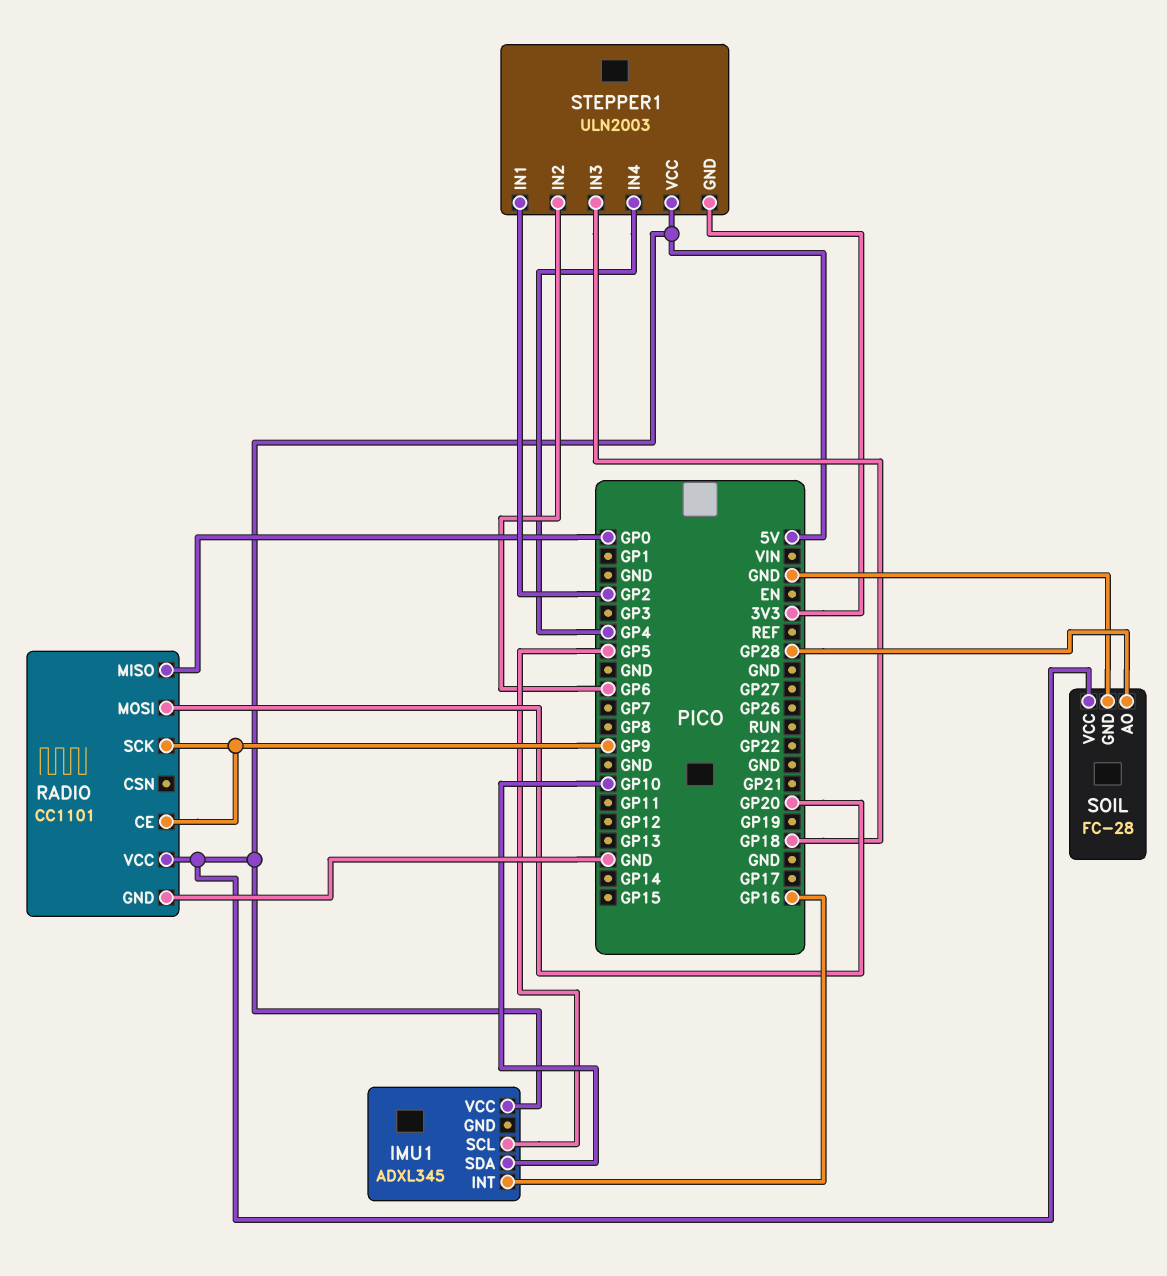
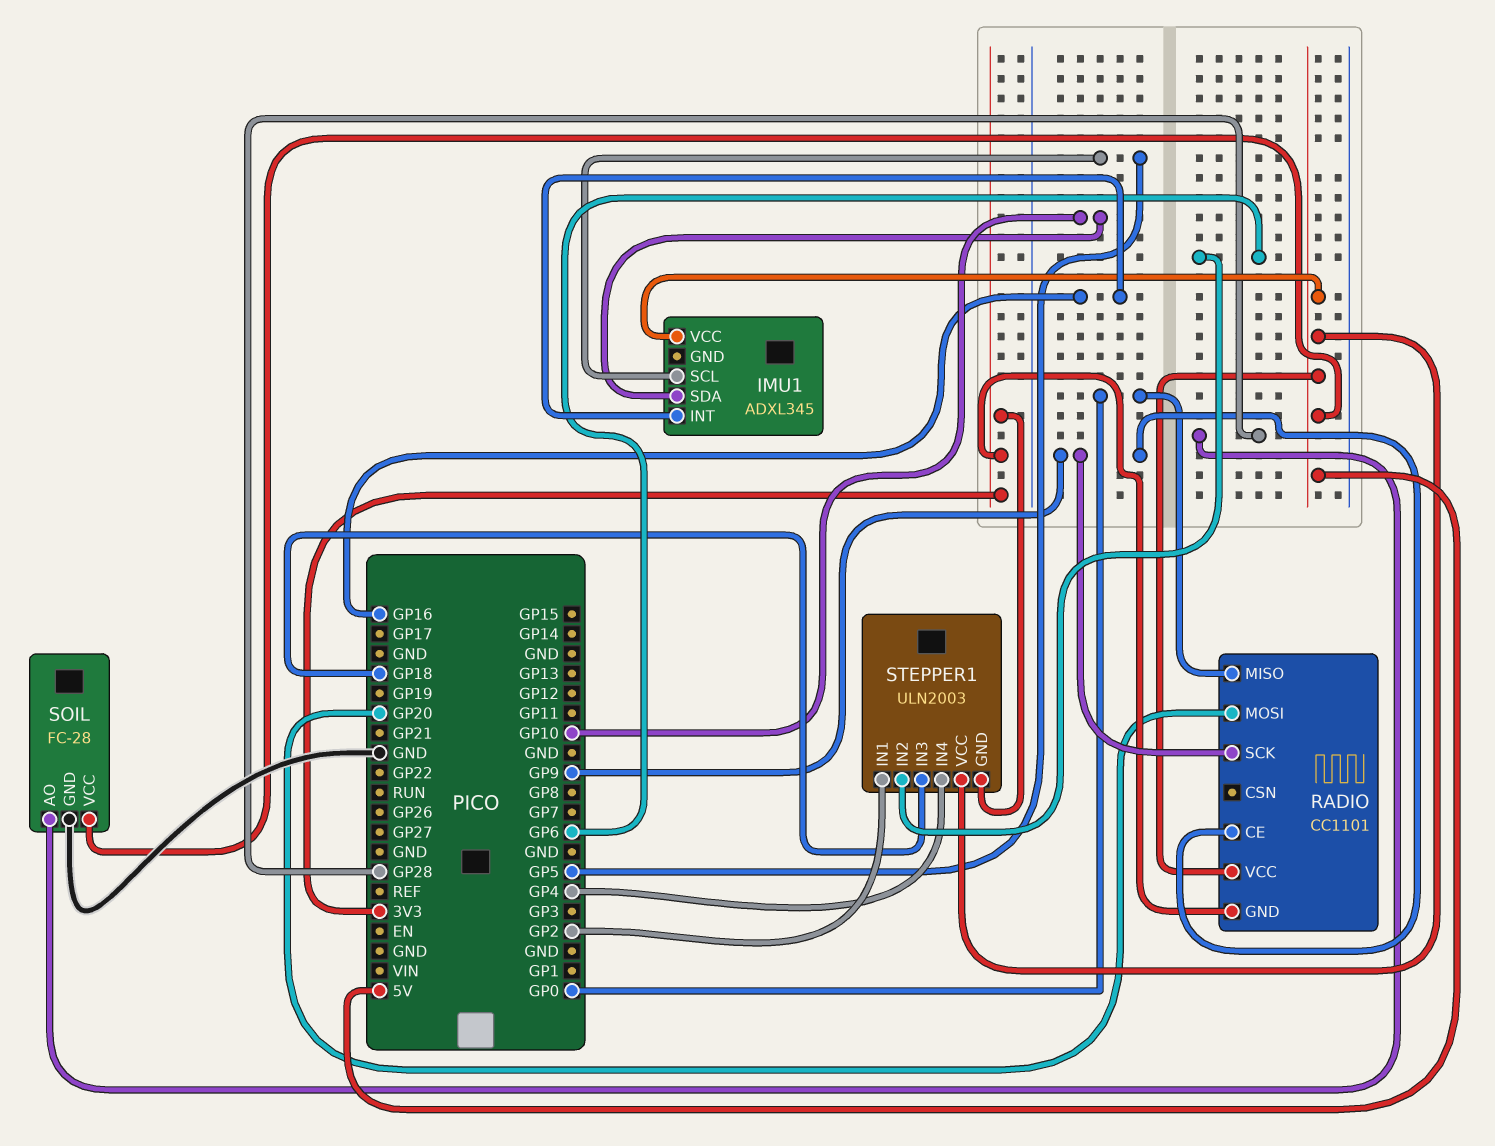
RADIO pin GND: GND -> 3V3

